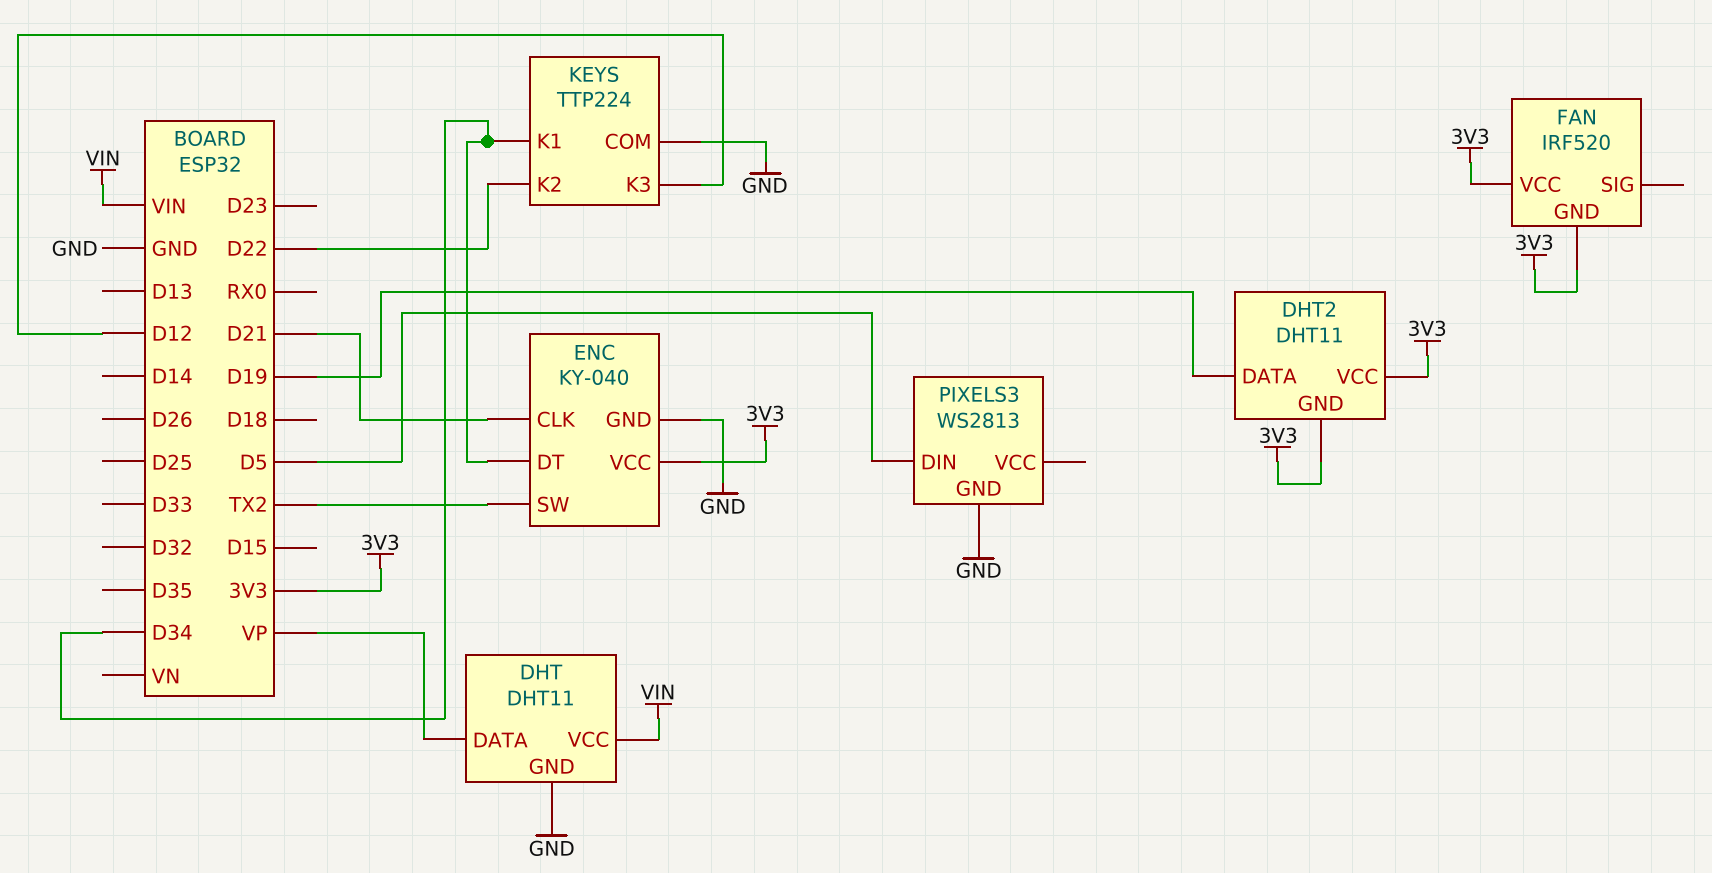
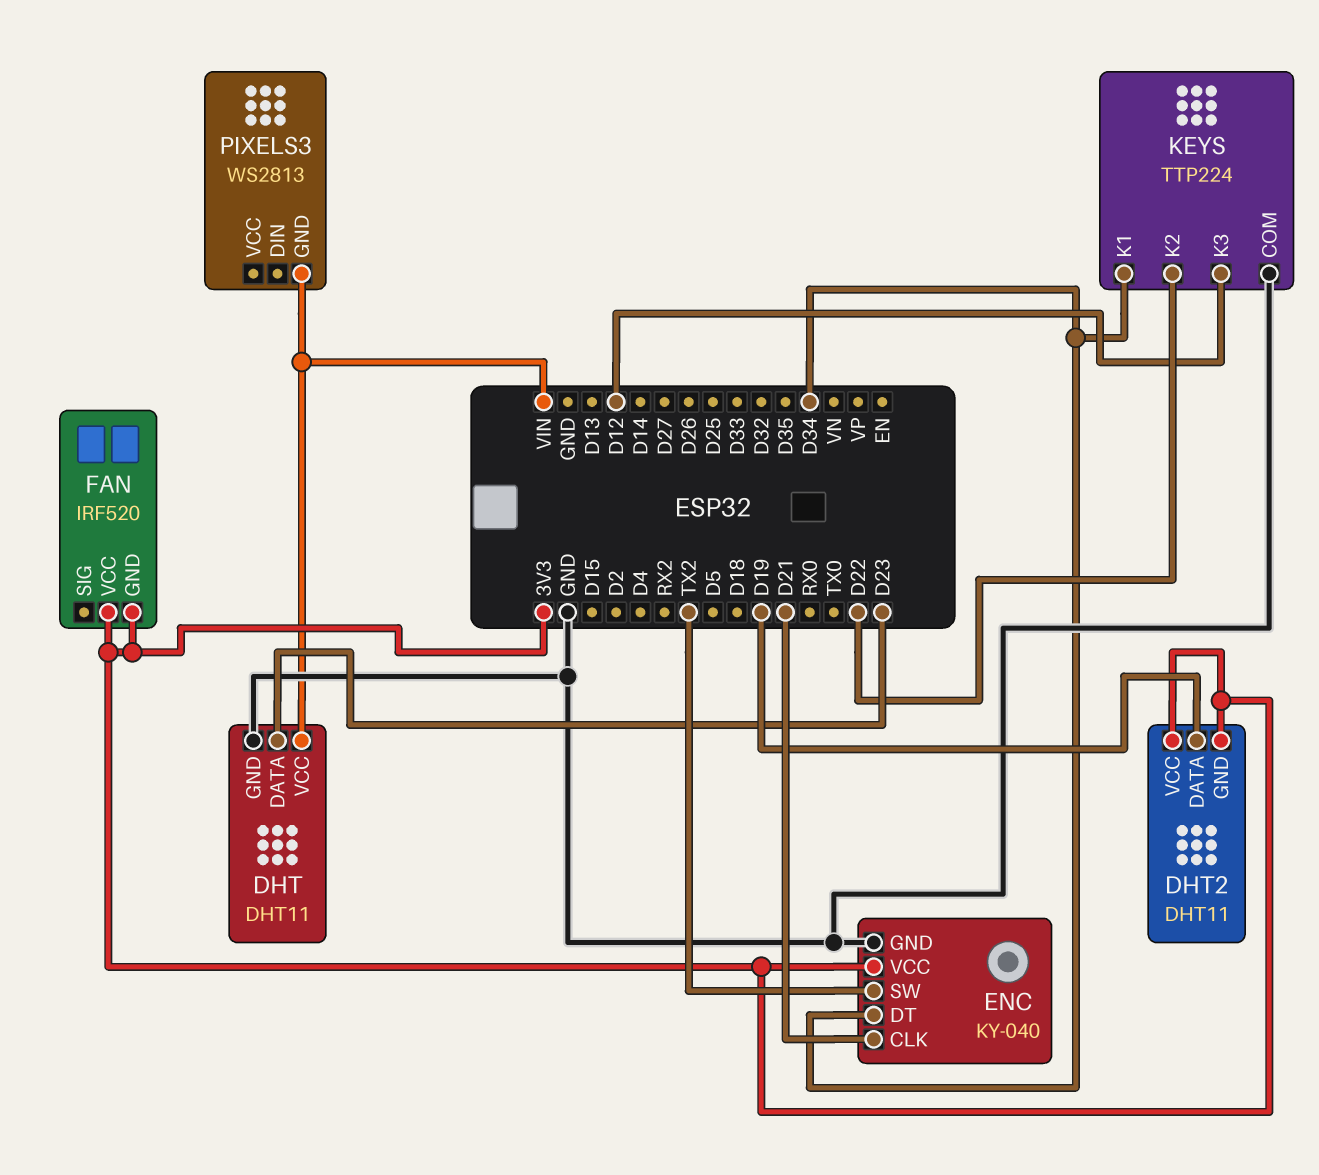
DHT pin DATA: VP -> D23
PIXELS3 pin DIN: D5 -> none
PIXELS3 pin GND: GND -> VIN

